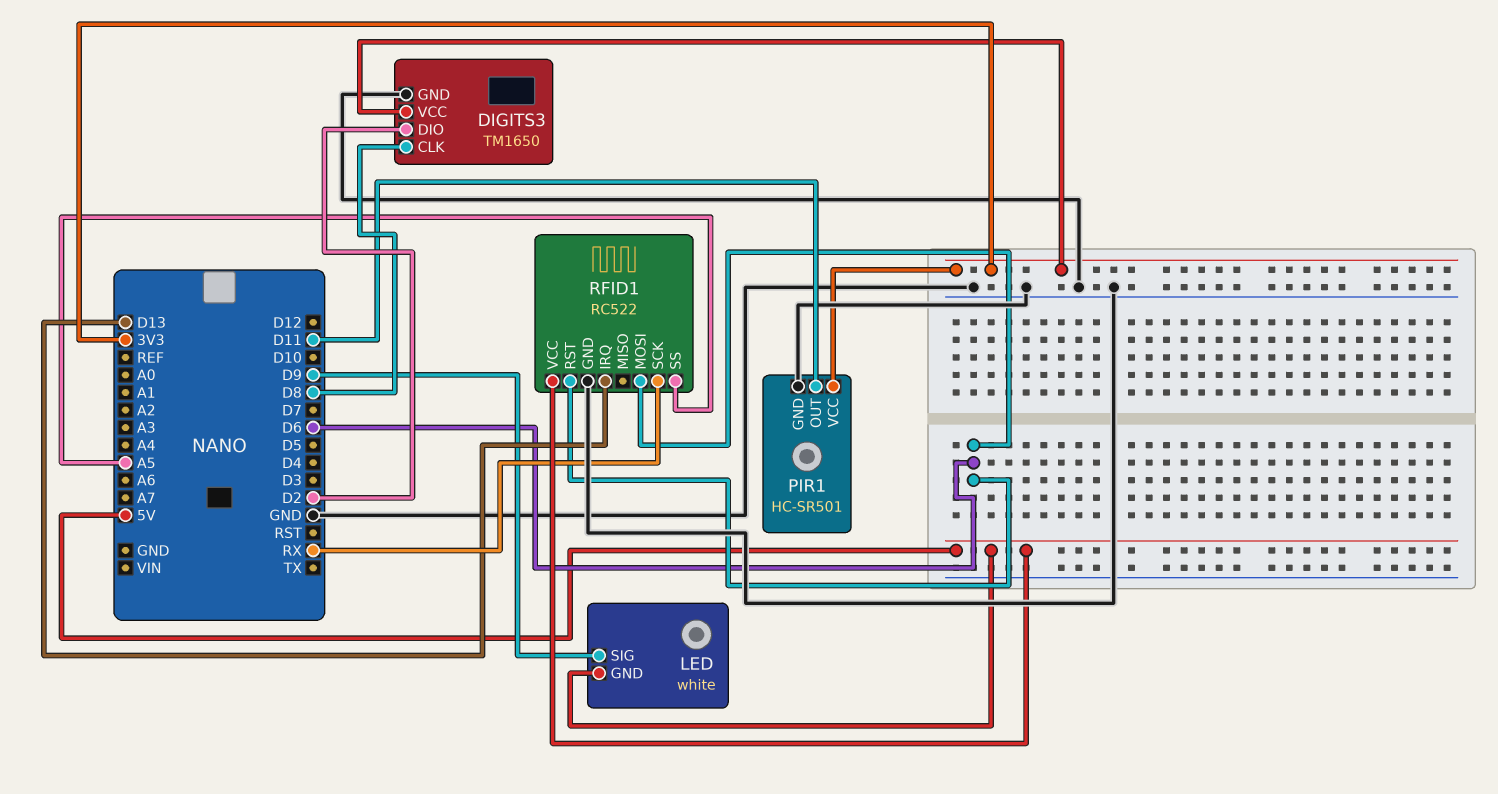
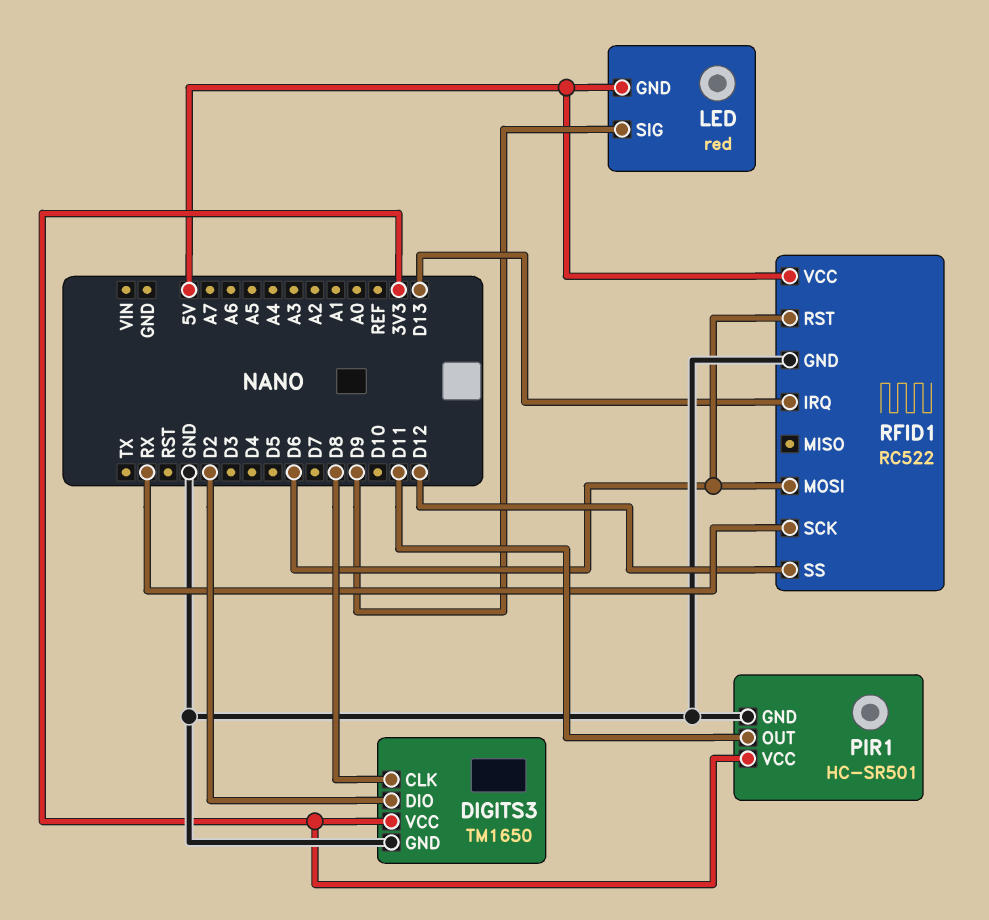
LED: white -> red
RFID1 pin SS: A5 -> D12

